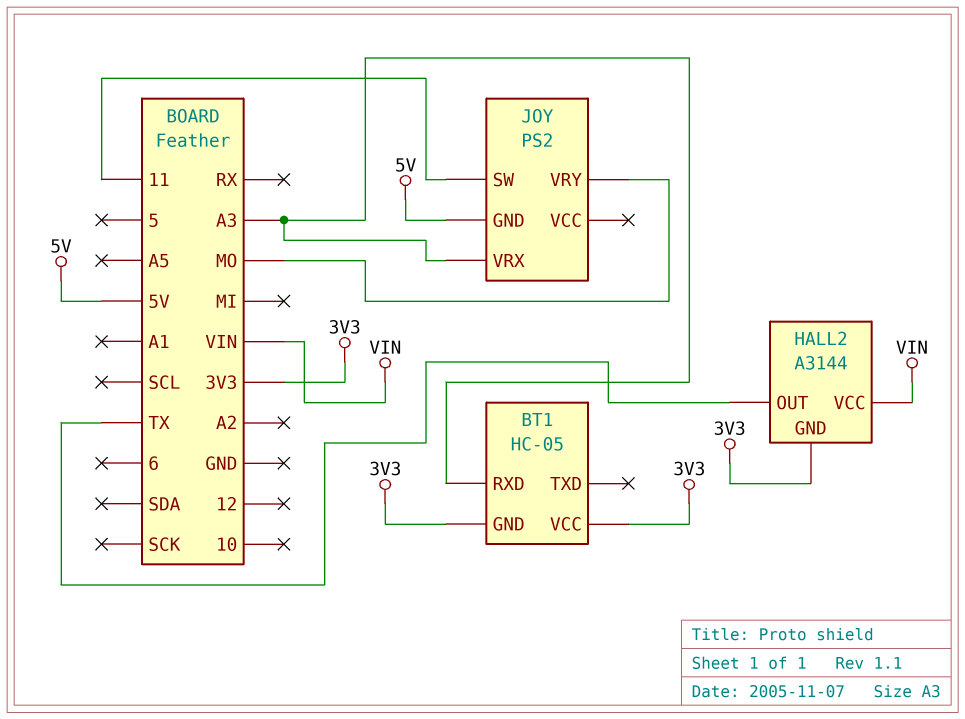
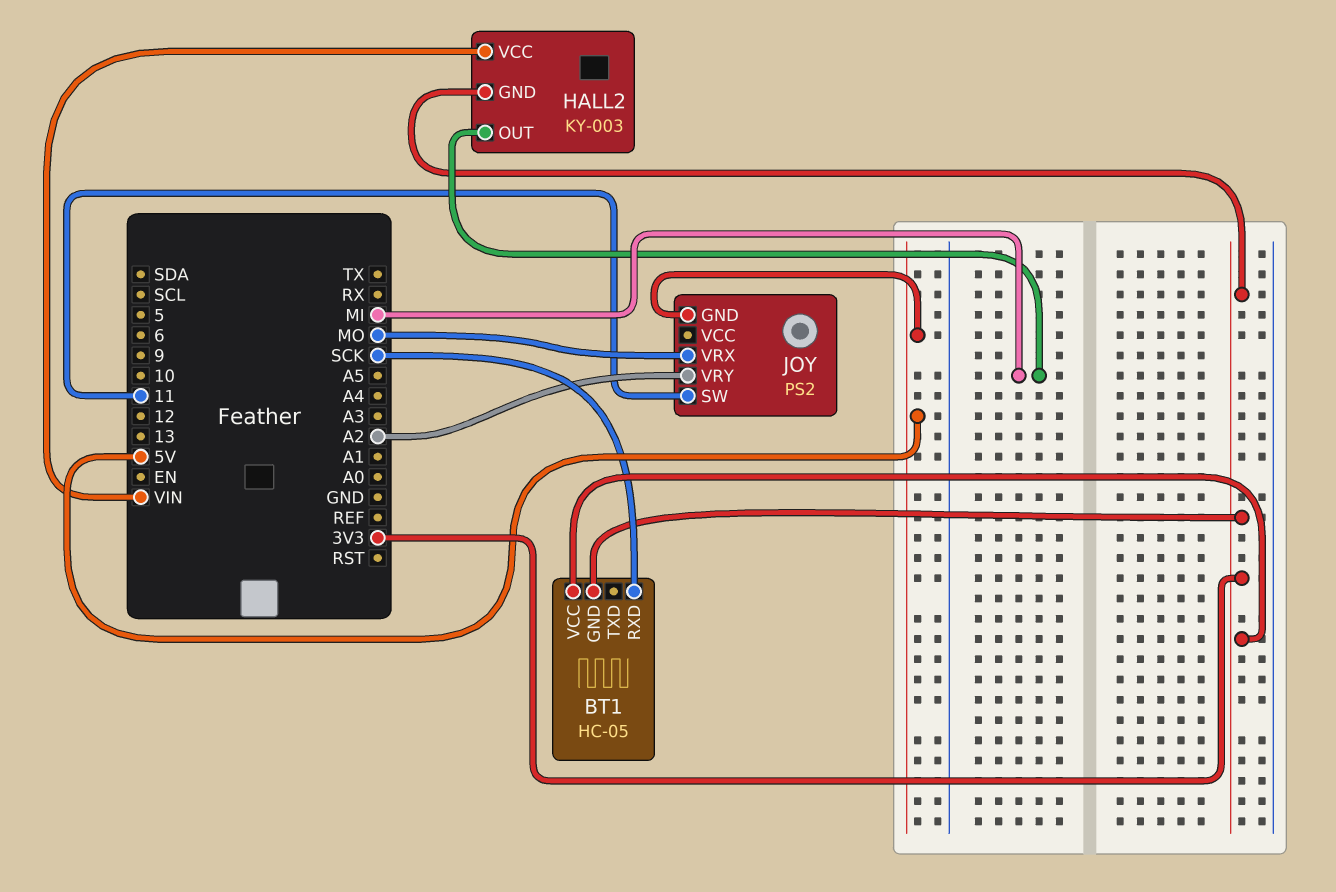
BT1 pin RXD: A3 -> SCK
HALL2: A3144 -> KY-003
HALL2 pin OUT: TX -> MI
JOY pin VRX: A3 -> MO
JOY pin VRY: MO -> A2

